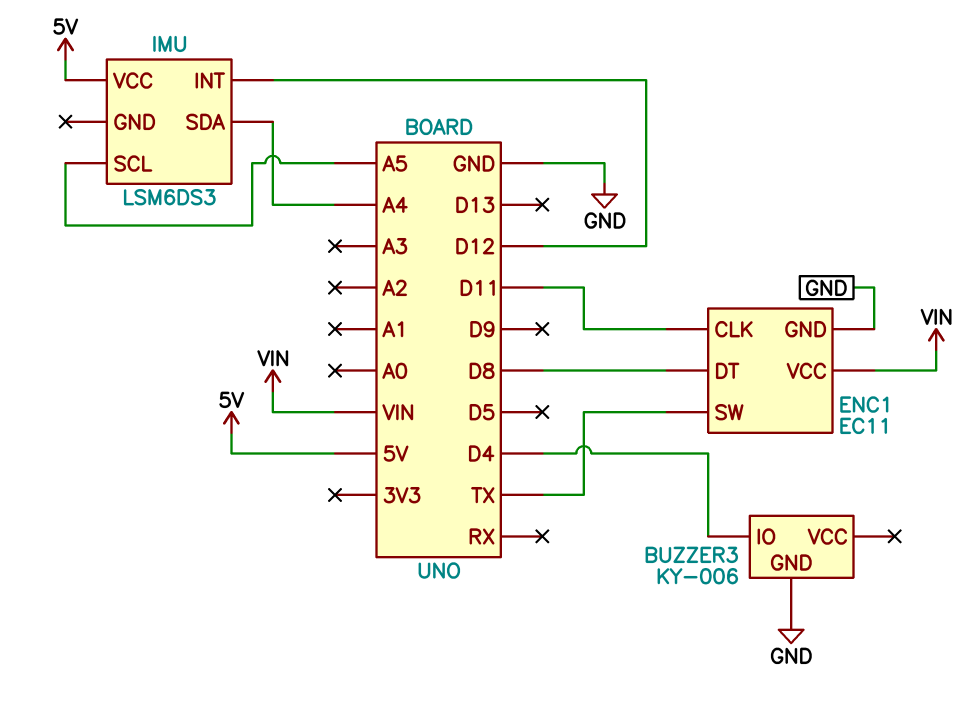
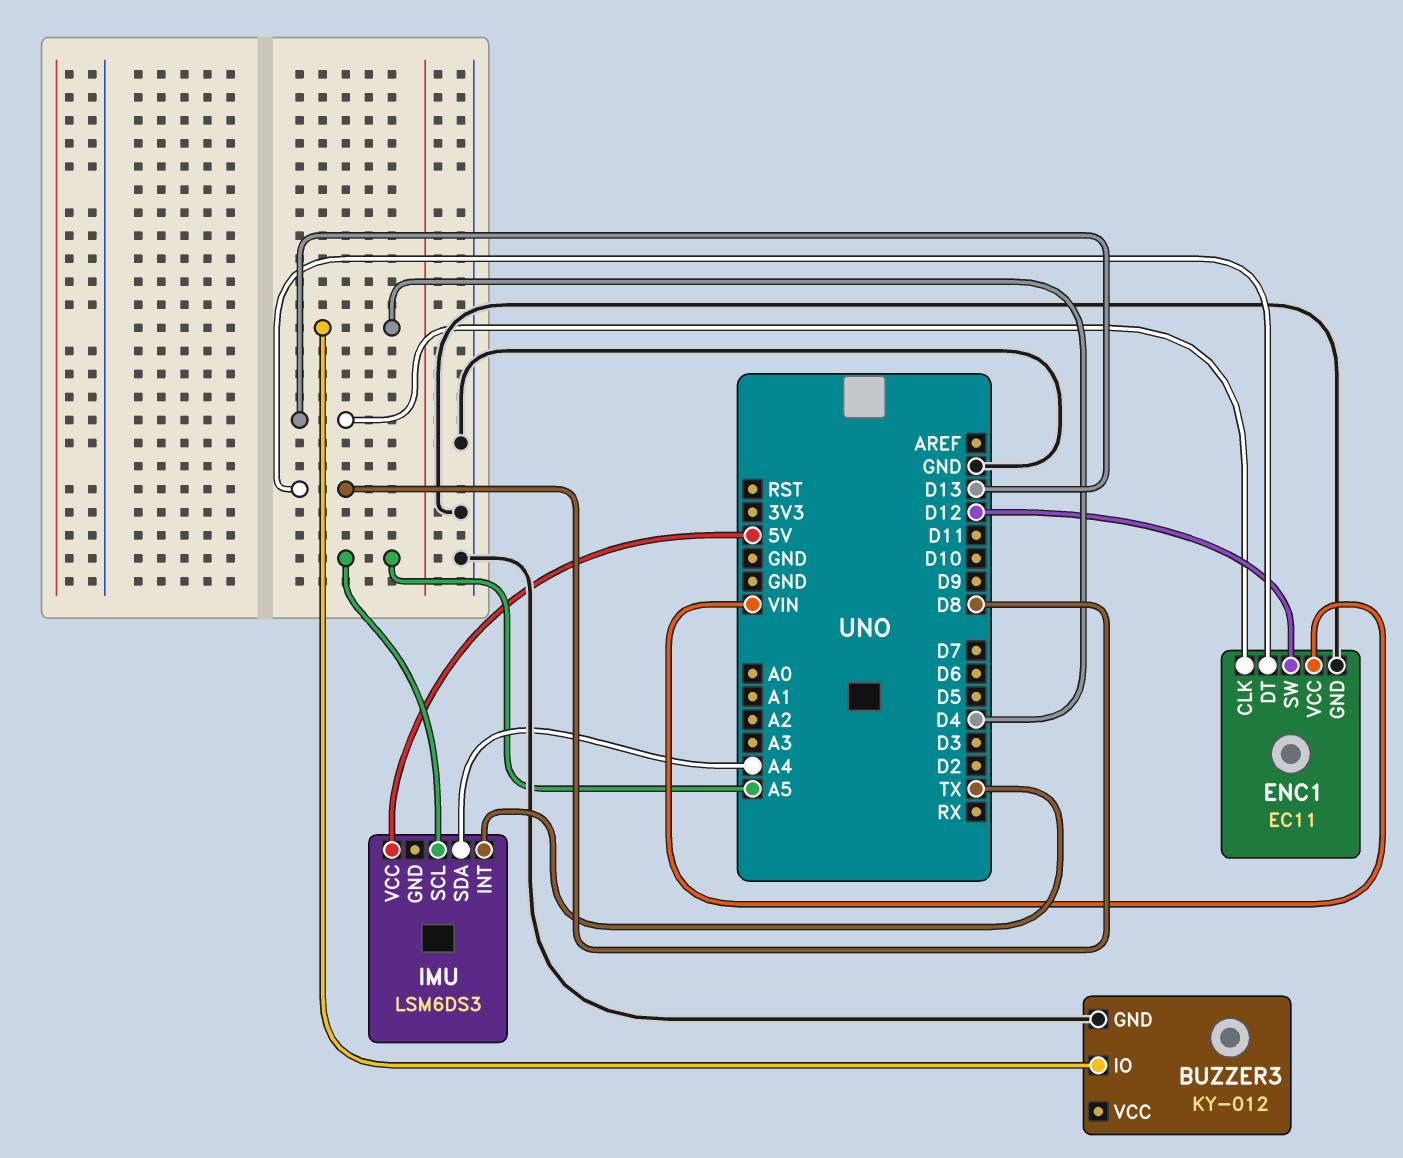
BUZZER3: KY-006 -> KY-012
ENC1 pin CLK: D11 -> D13
ENC1 pin SW: TX -> D12
IMU pin INT: D12 -> TX

